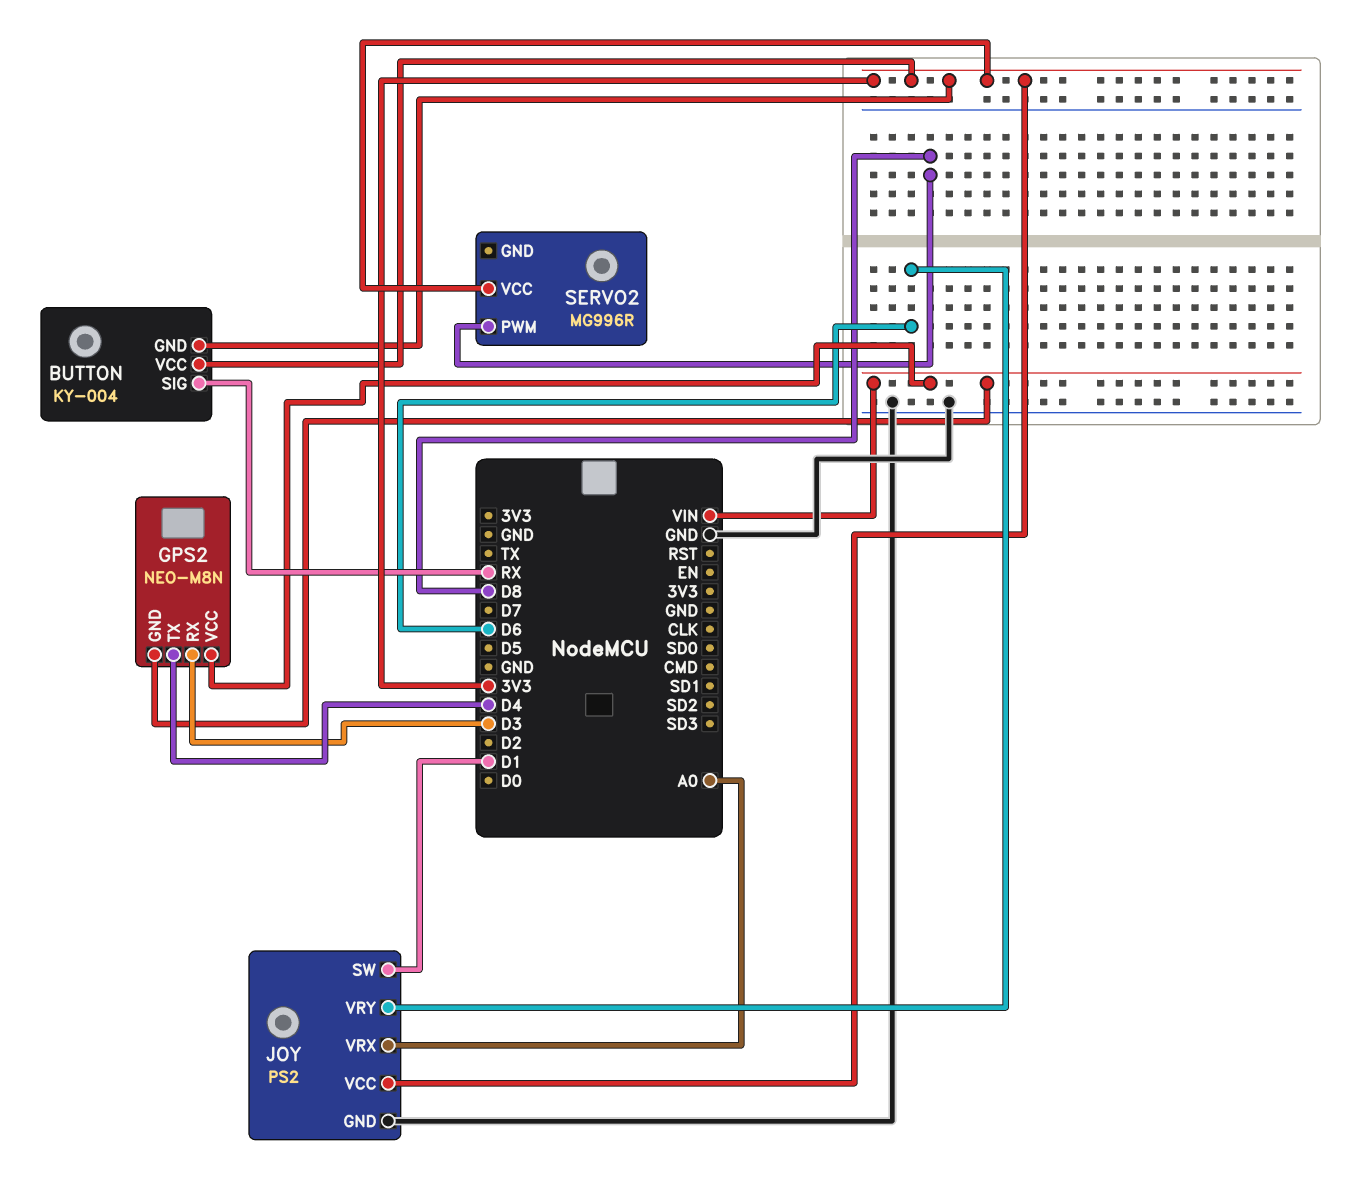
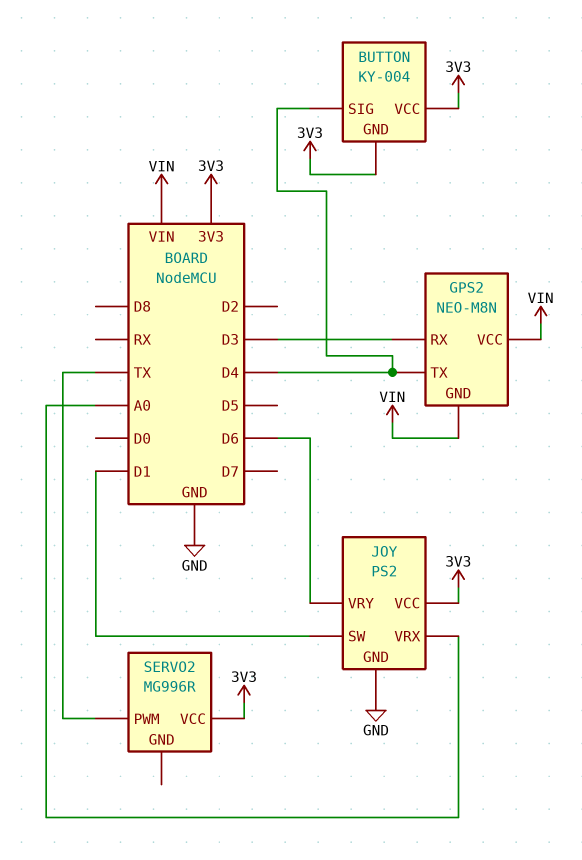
BUTTON pin SIG: RX -> D4
SERVO2 pin PWM: D8 -> TX

